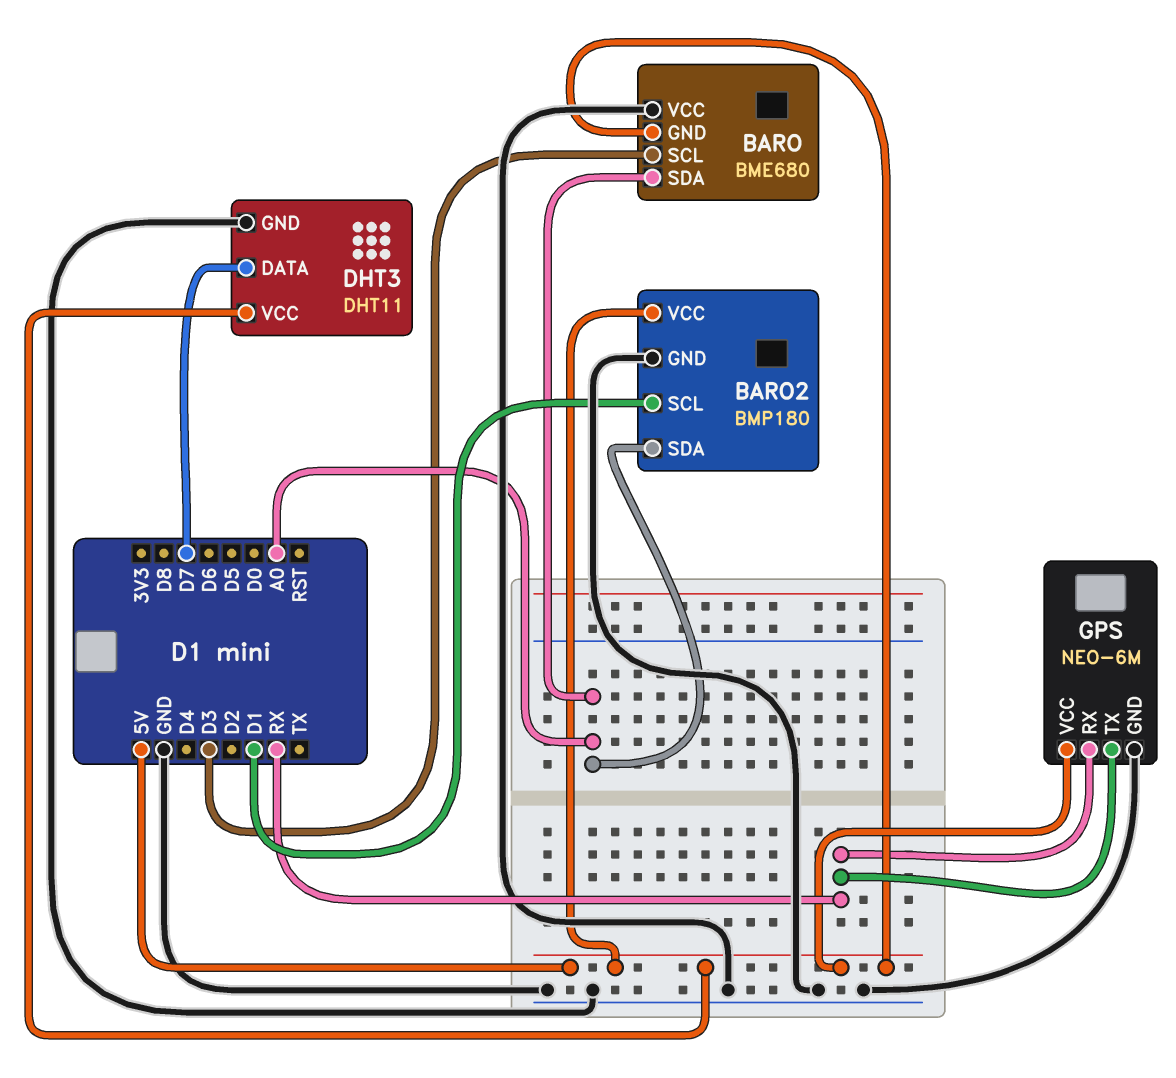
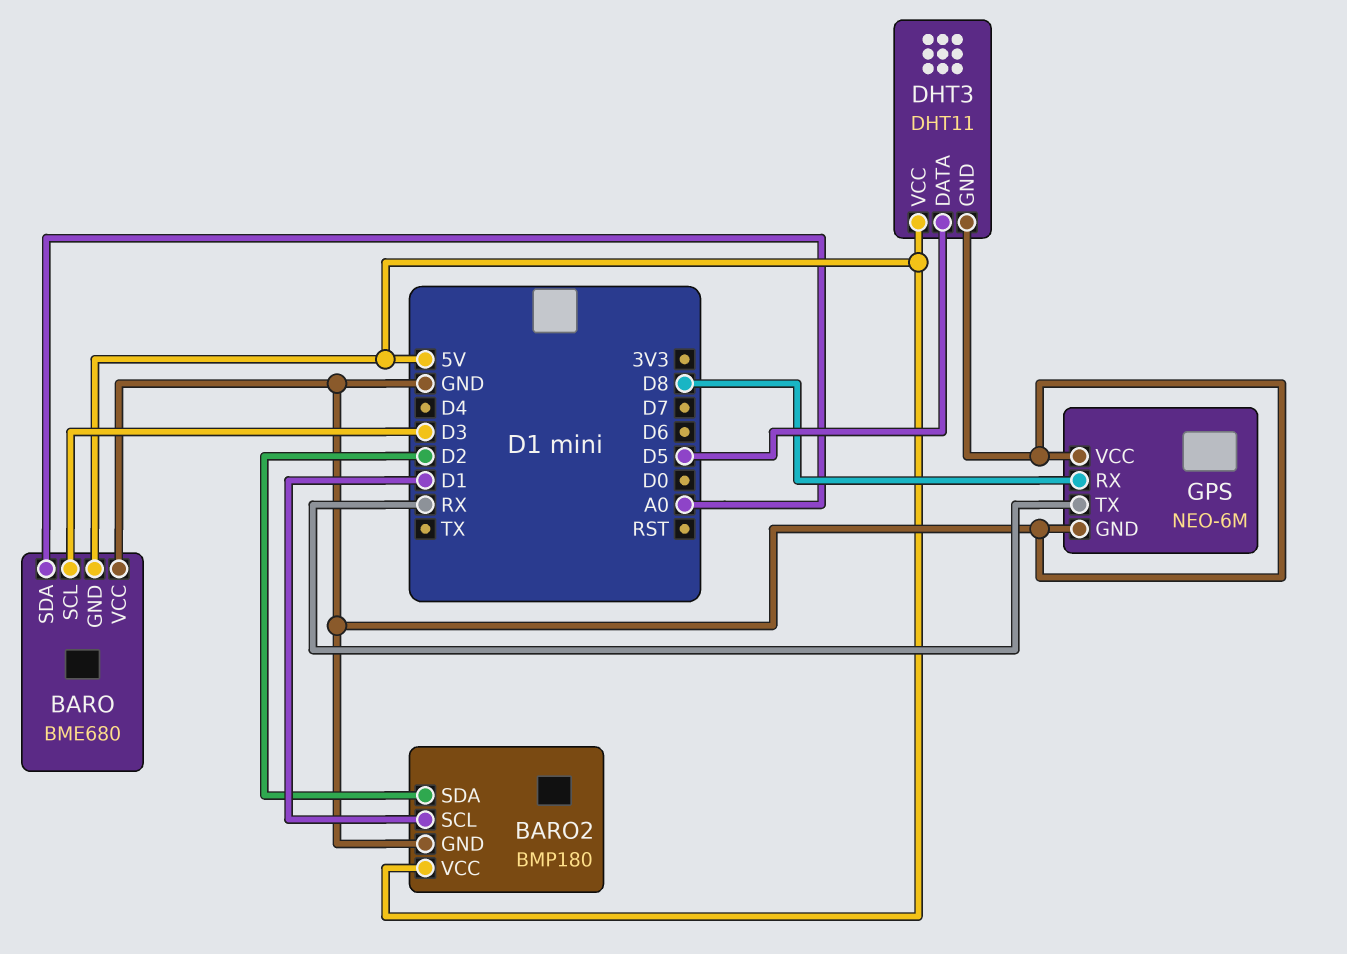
BARO2 pin SDA: A0 -> D2
DHT3 pin DATA: D7 -> D5
GPS pin RX: RX -> D8
GPS pin VCC: 5V -> GND

